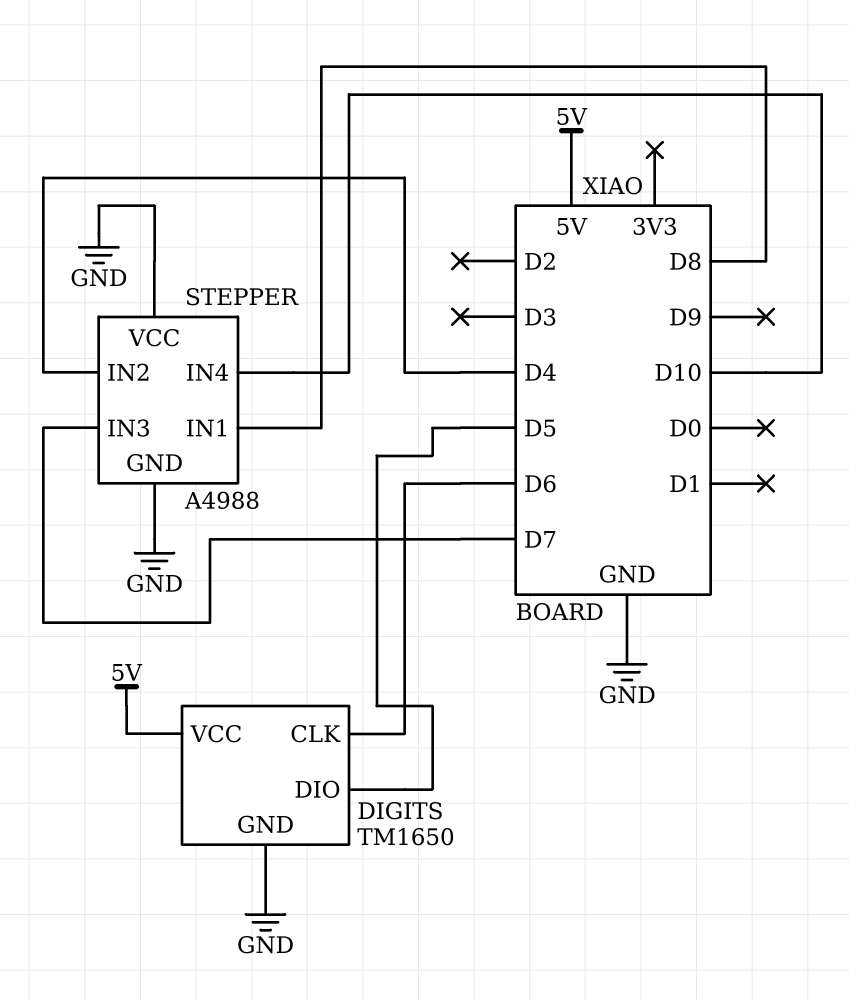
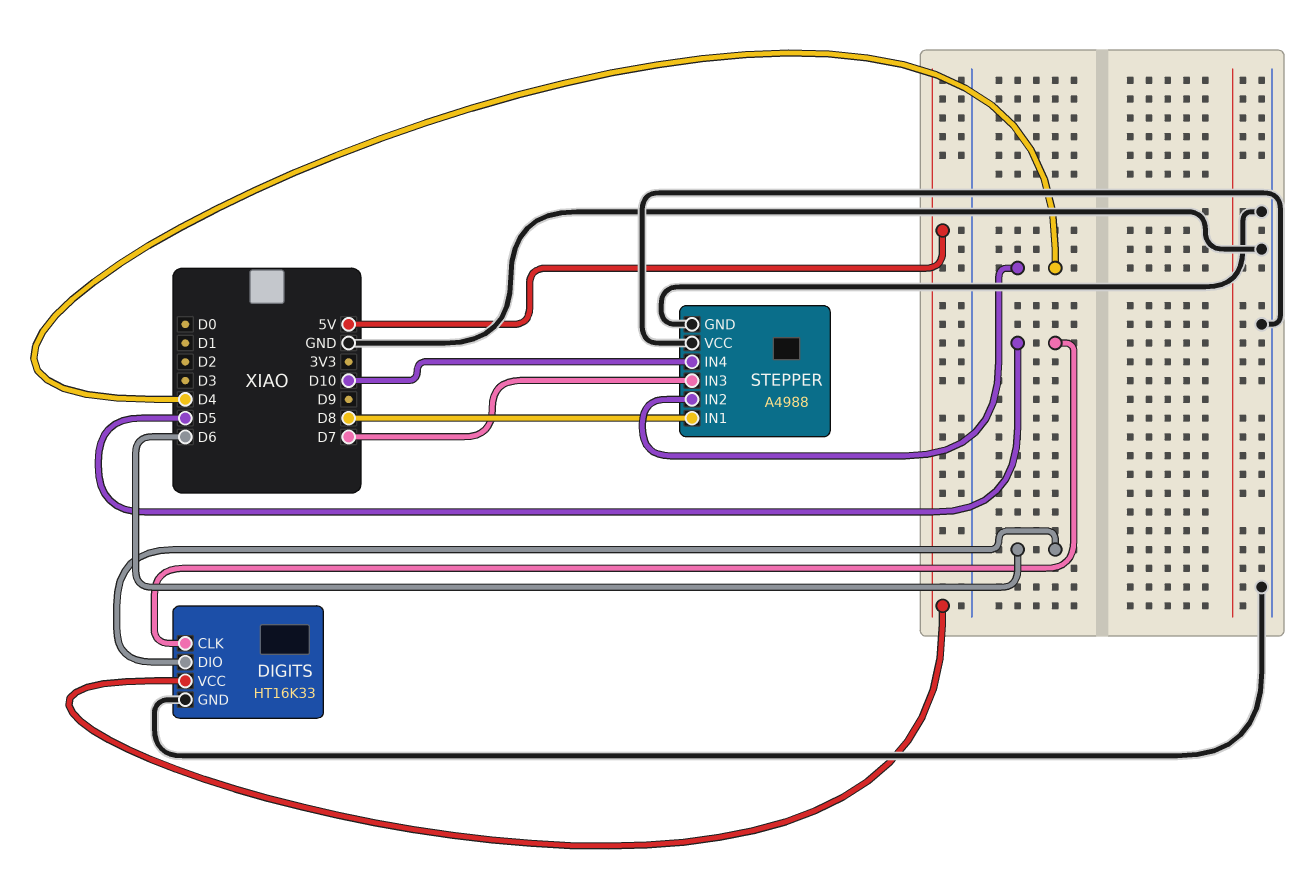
DIGITS: TM1650 -> HT16K33
DIGITS pin CLK: D6 -> D5
DIGITS pin DIO: D5 -> D6

